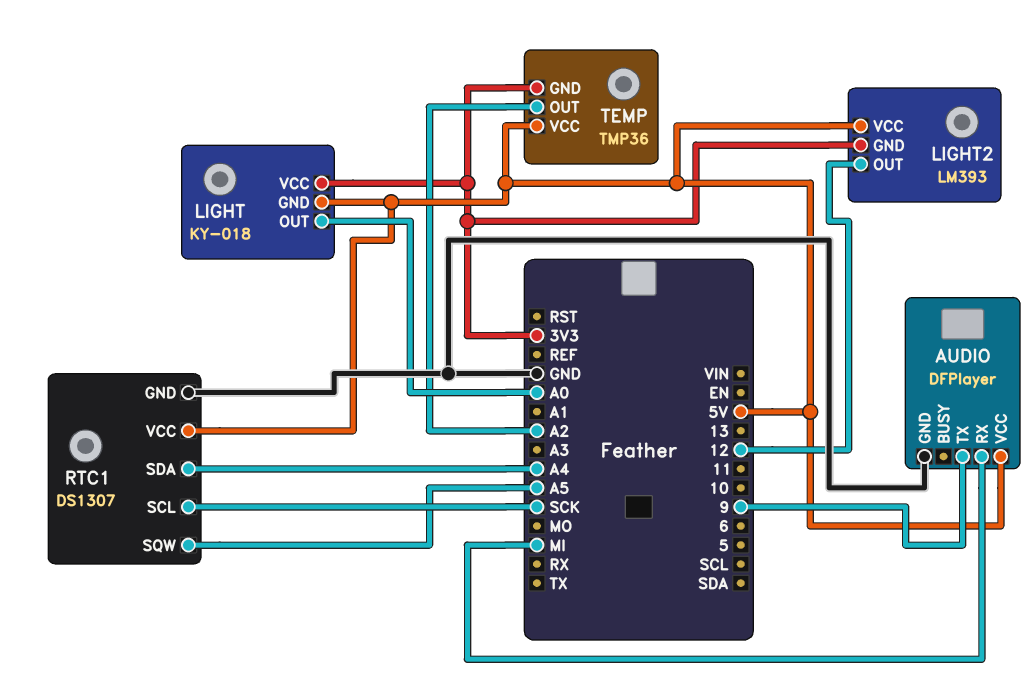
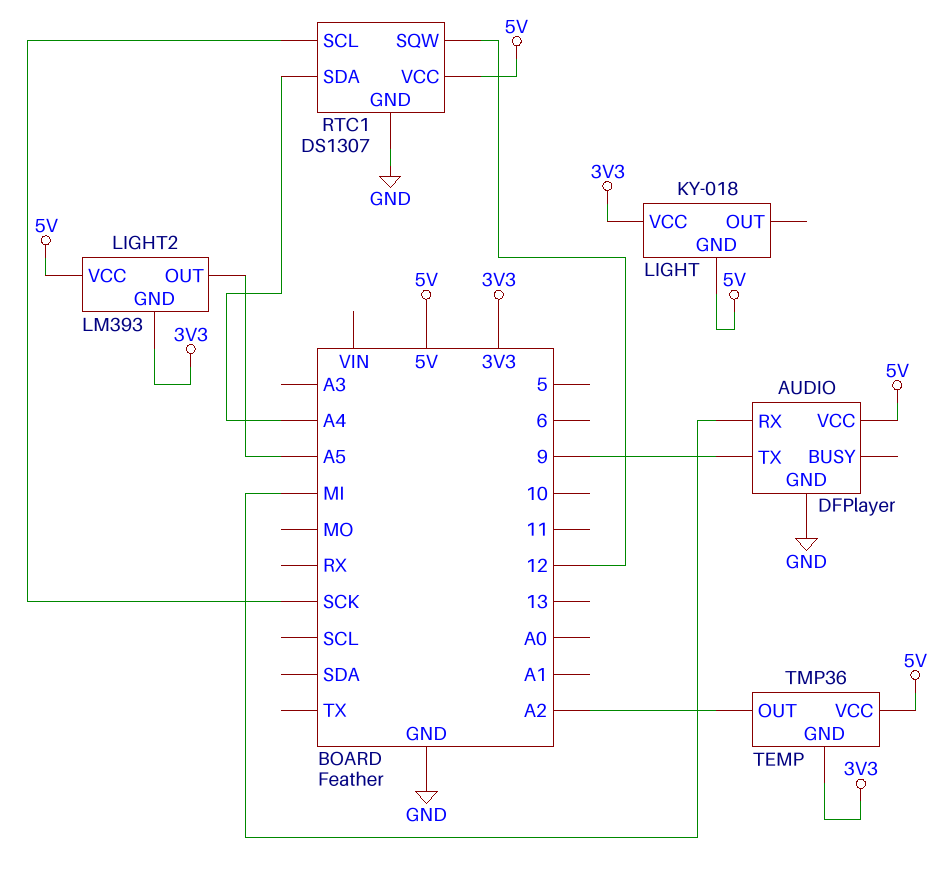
LIGHT pin OUT: A0 -> none
LIGHT2 pin OUT: 12 -> A5
RTC1 pin SQW: A5 -> 12

